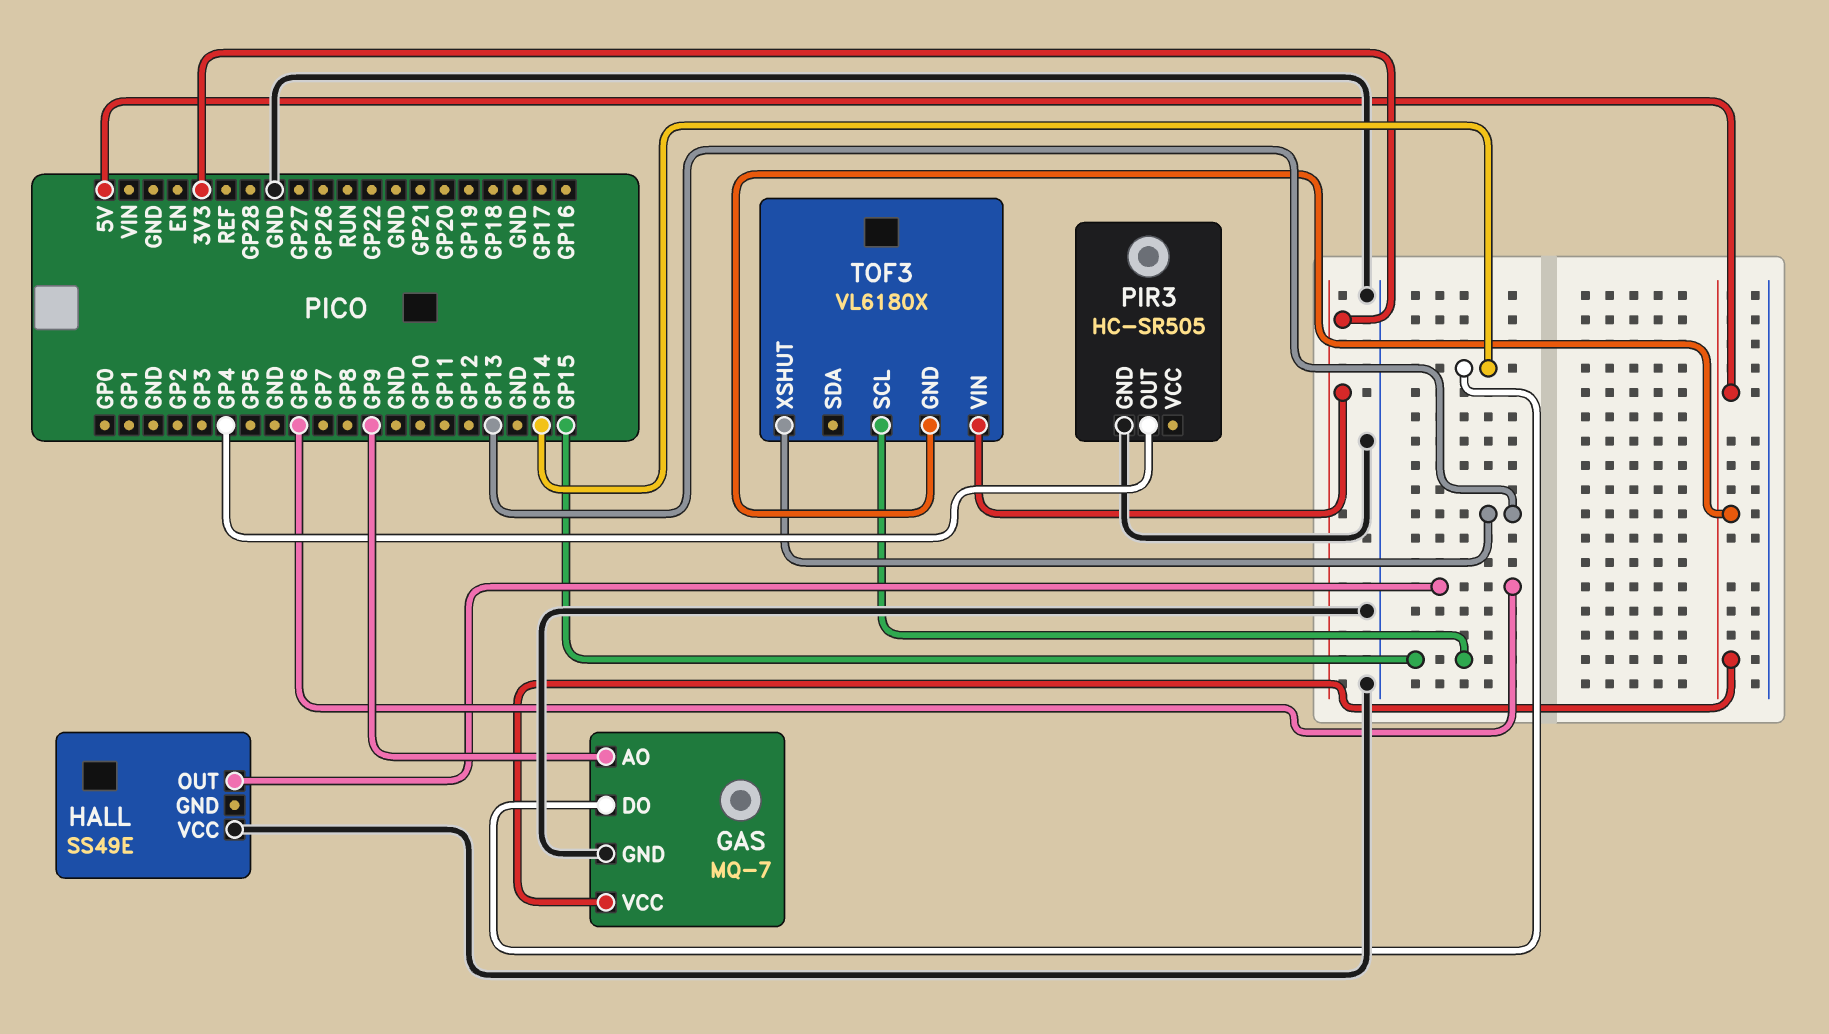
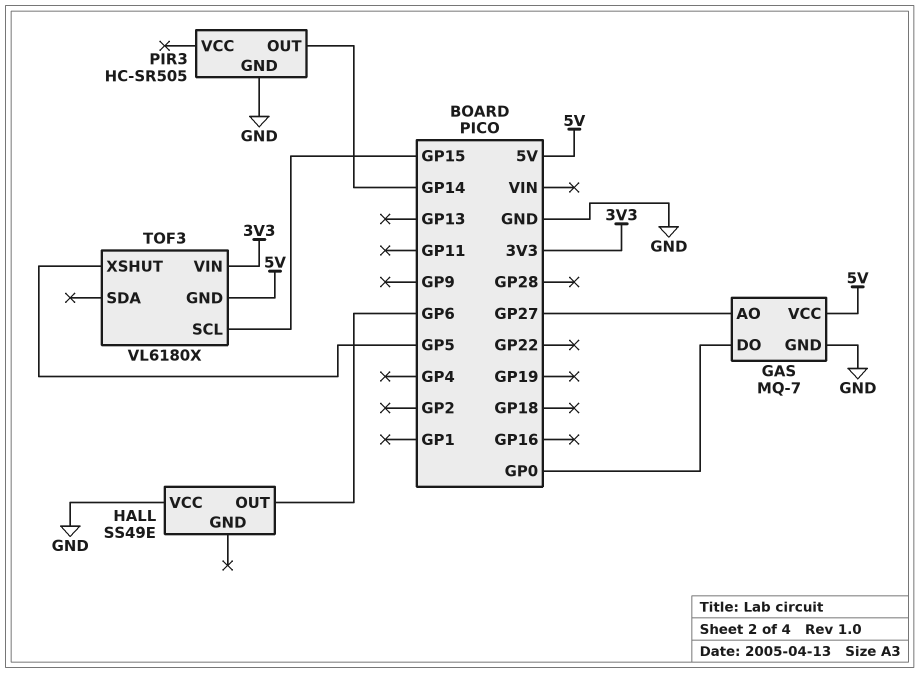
GAS pin AO: GP9 -> GP27
GAS pin DO: GP14 -> GP0
PIR3 pin OUT: GP4 -> GP14
TOF3 pin XSHUT: GP13 -> GP5

